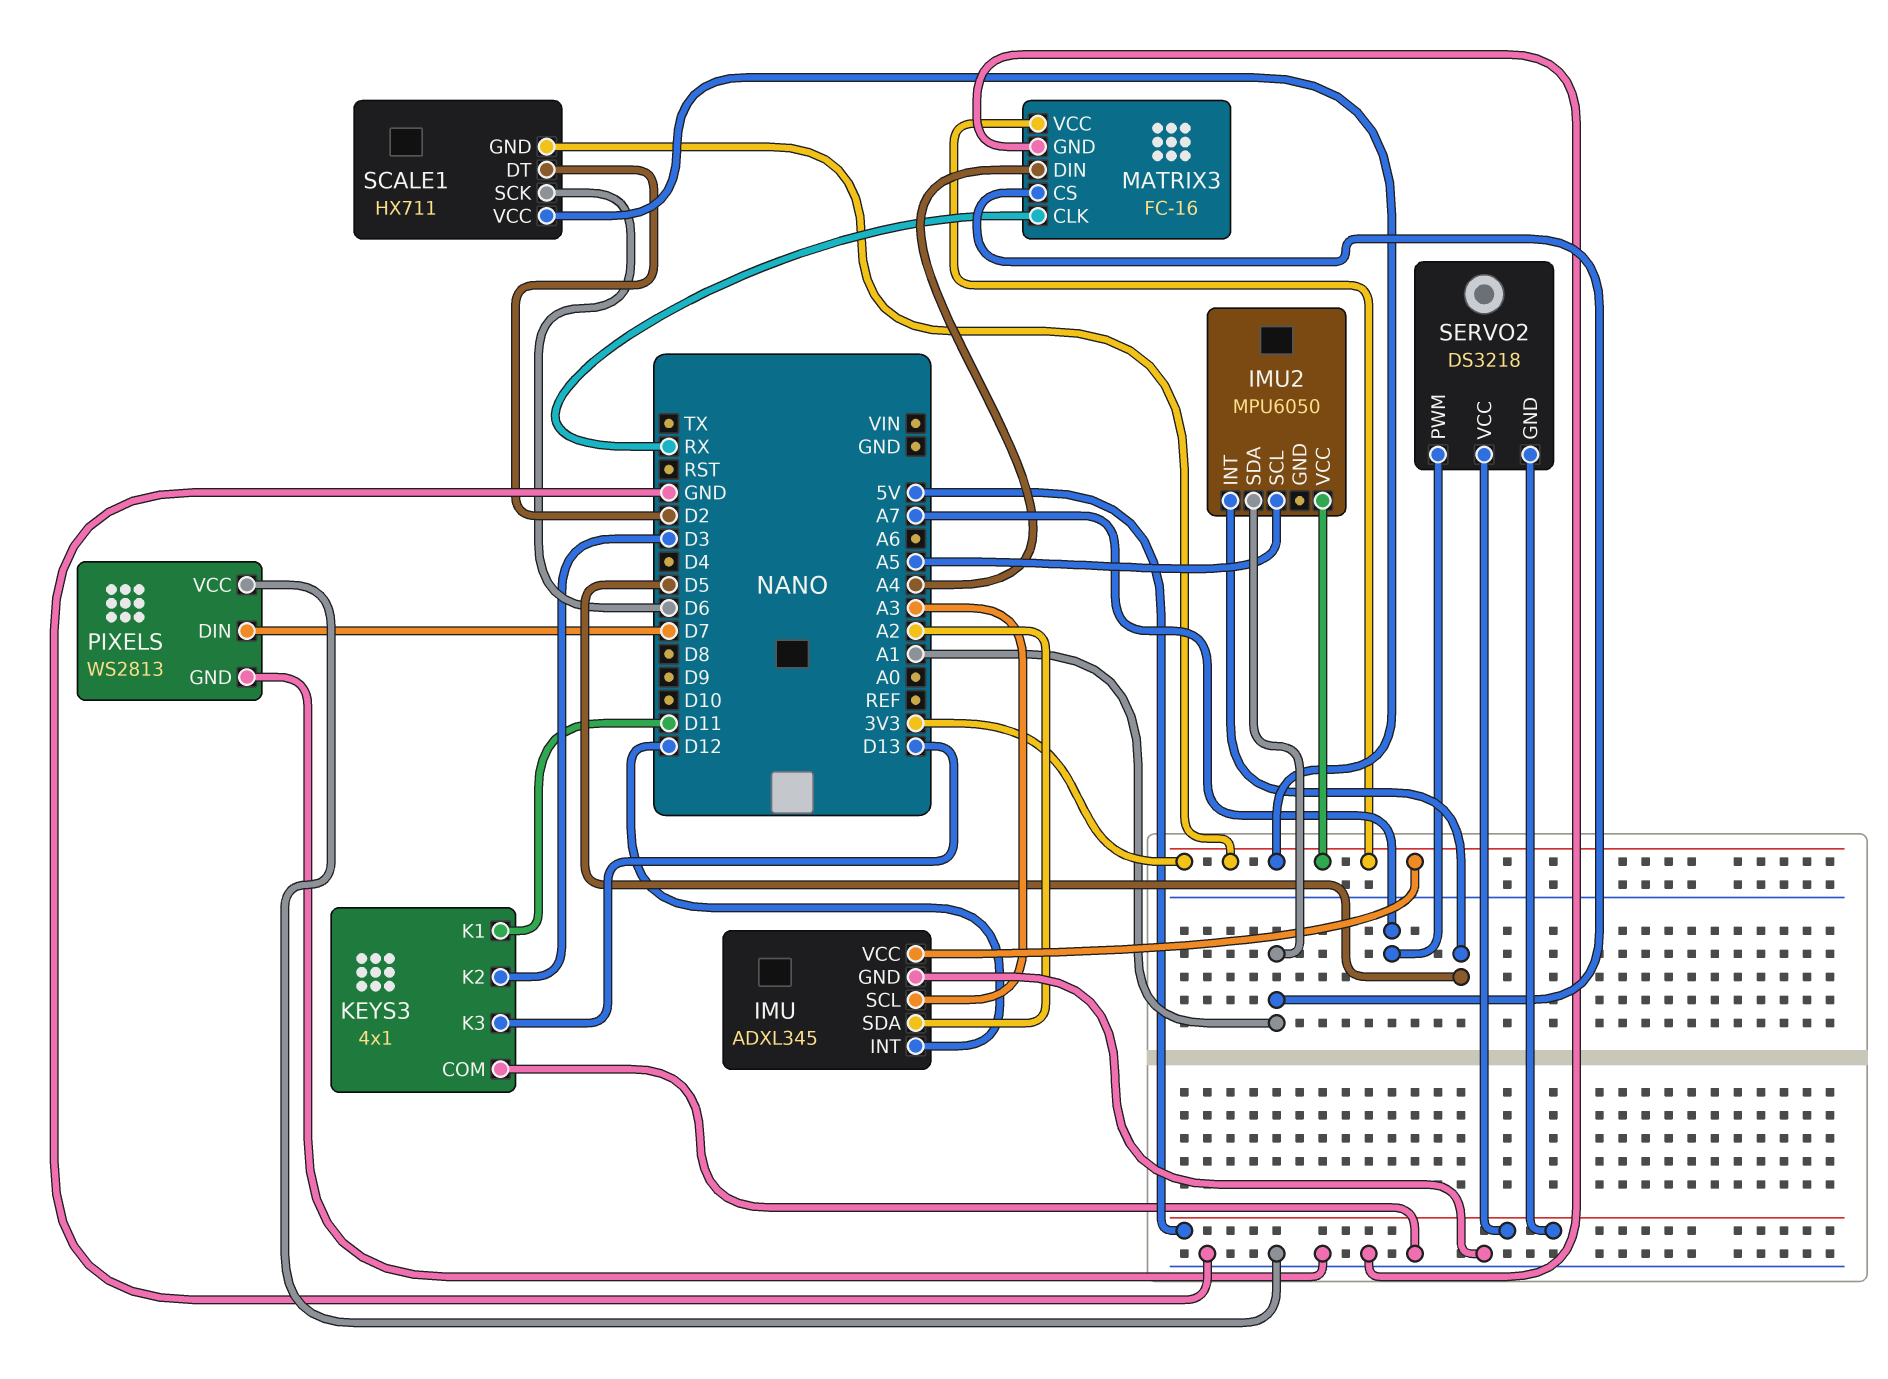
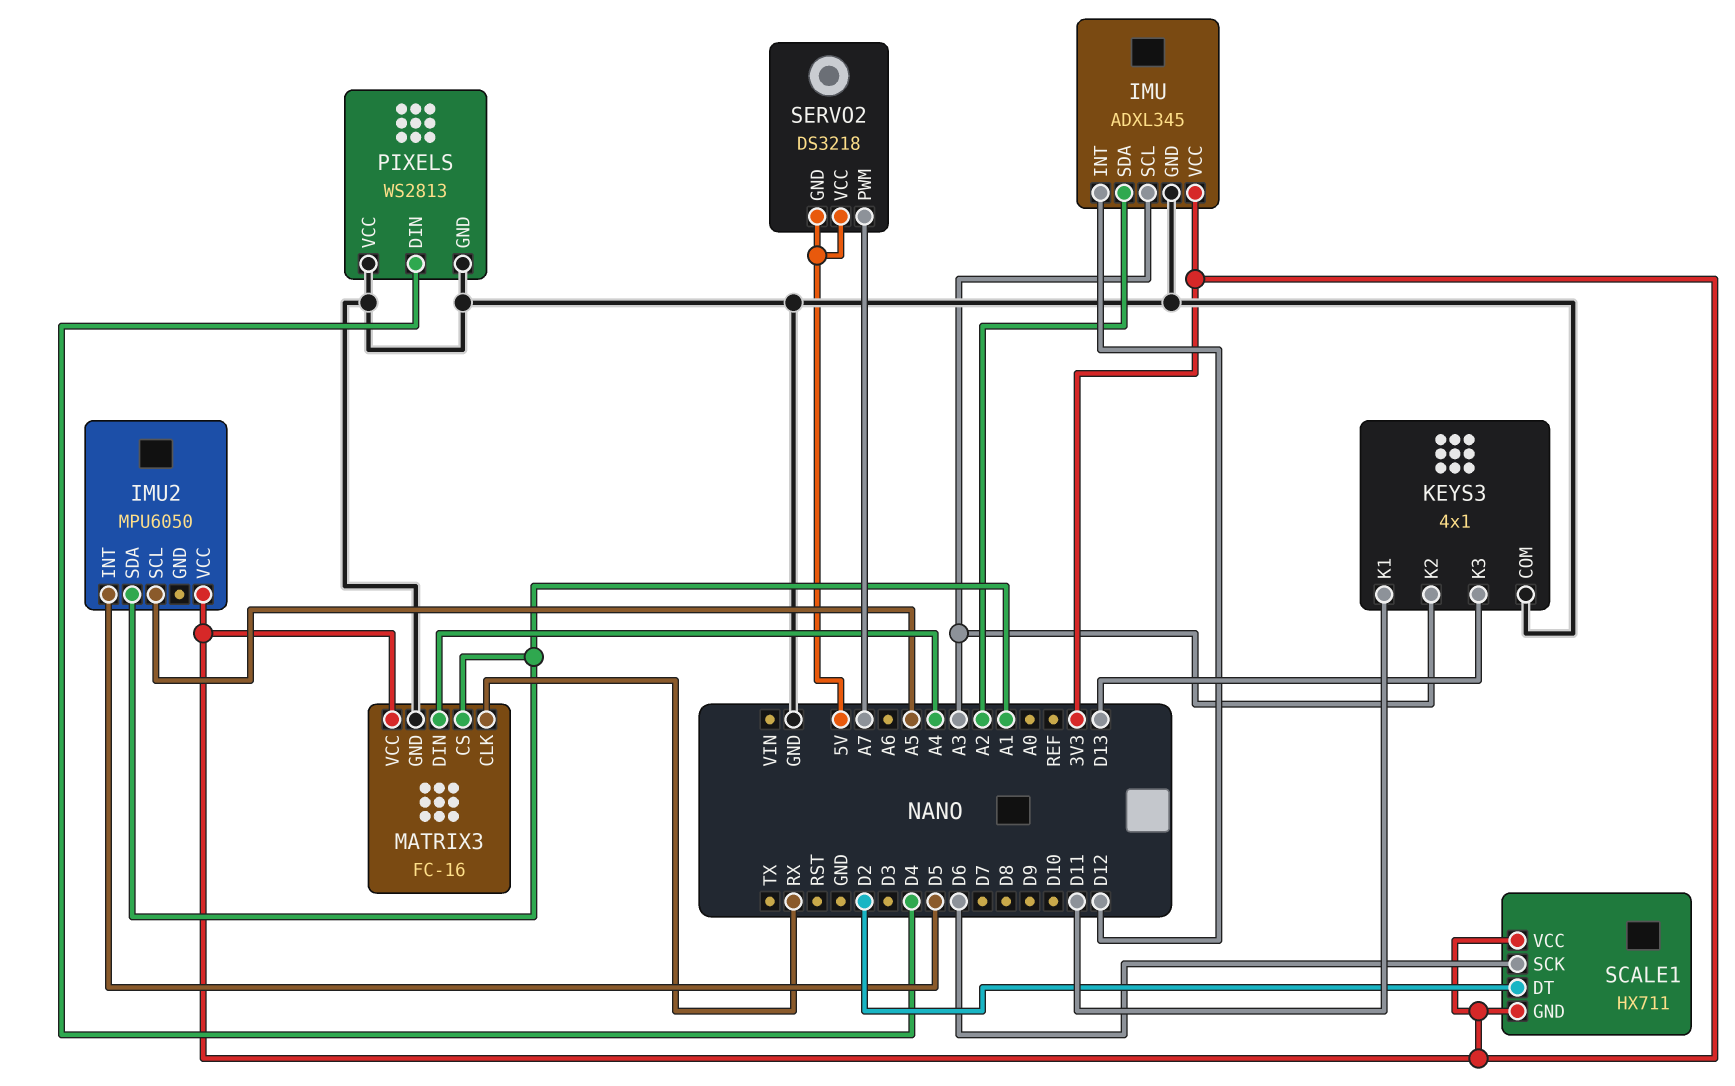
KEYS3 pin K2: D3 -> A3
PIXELS pin DIN: D7 -> D4

